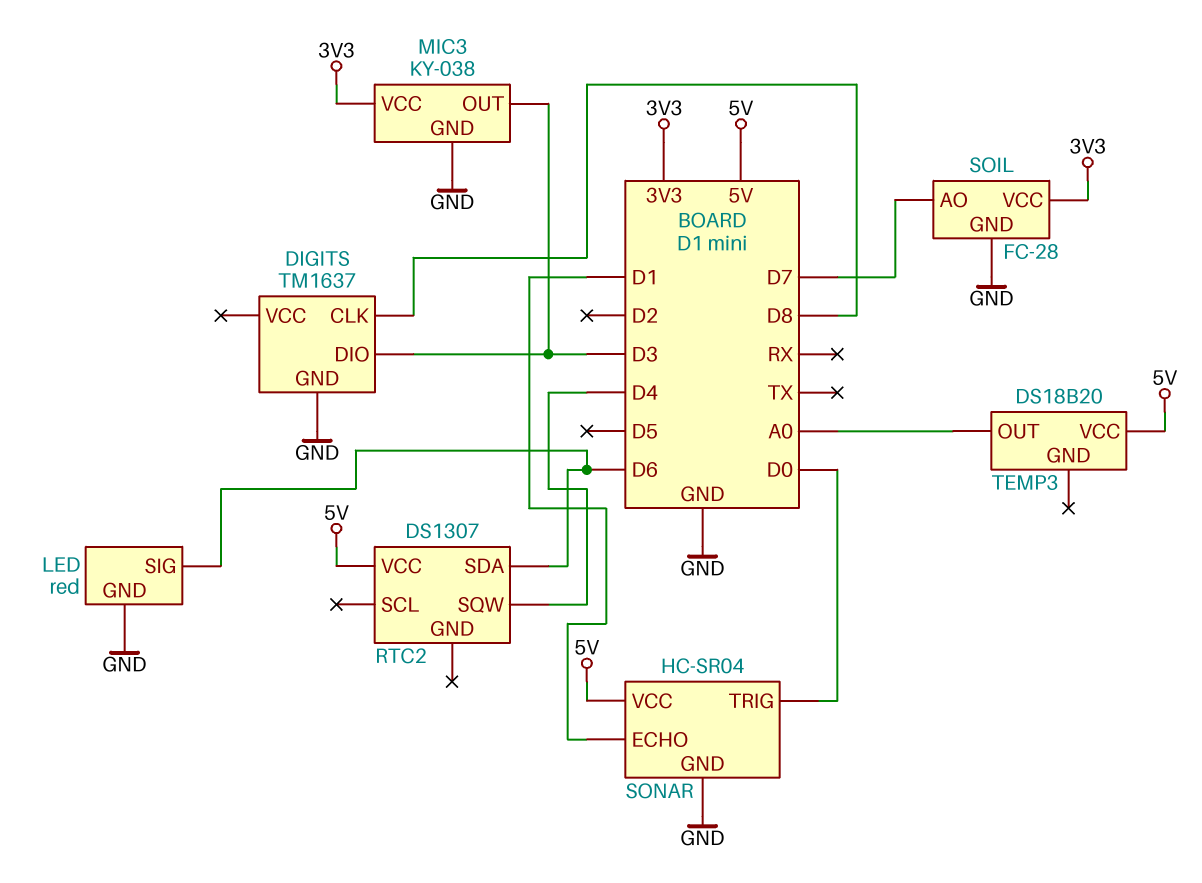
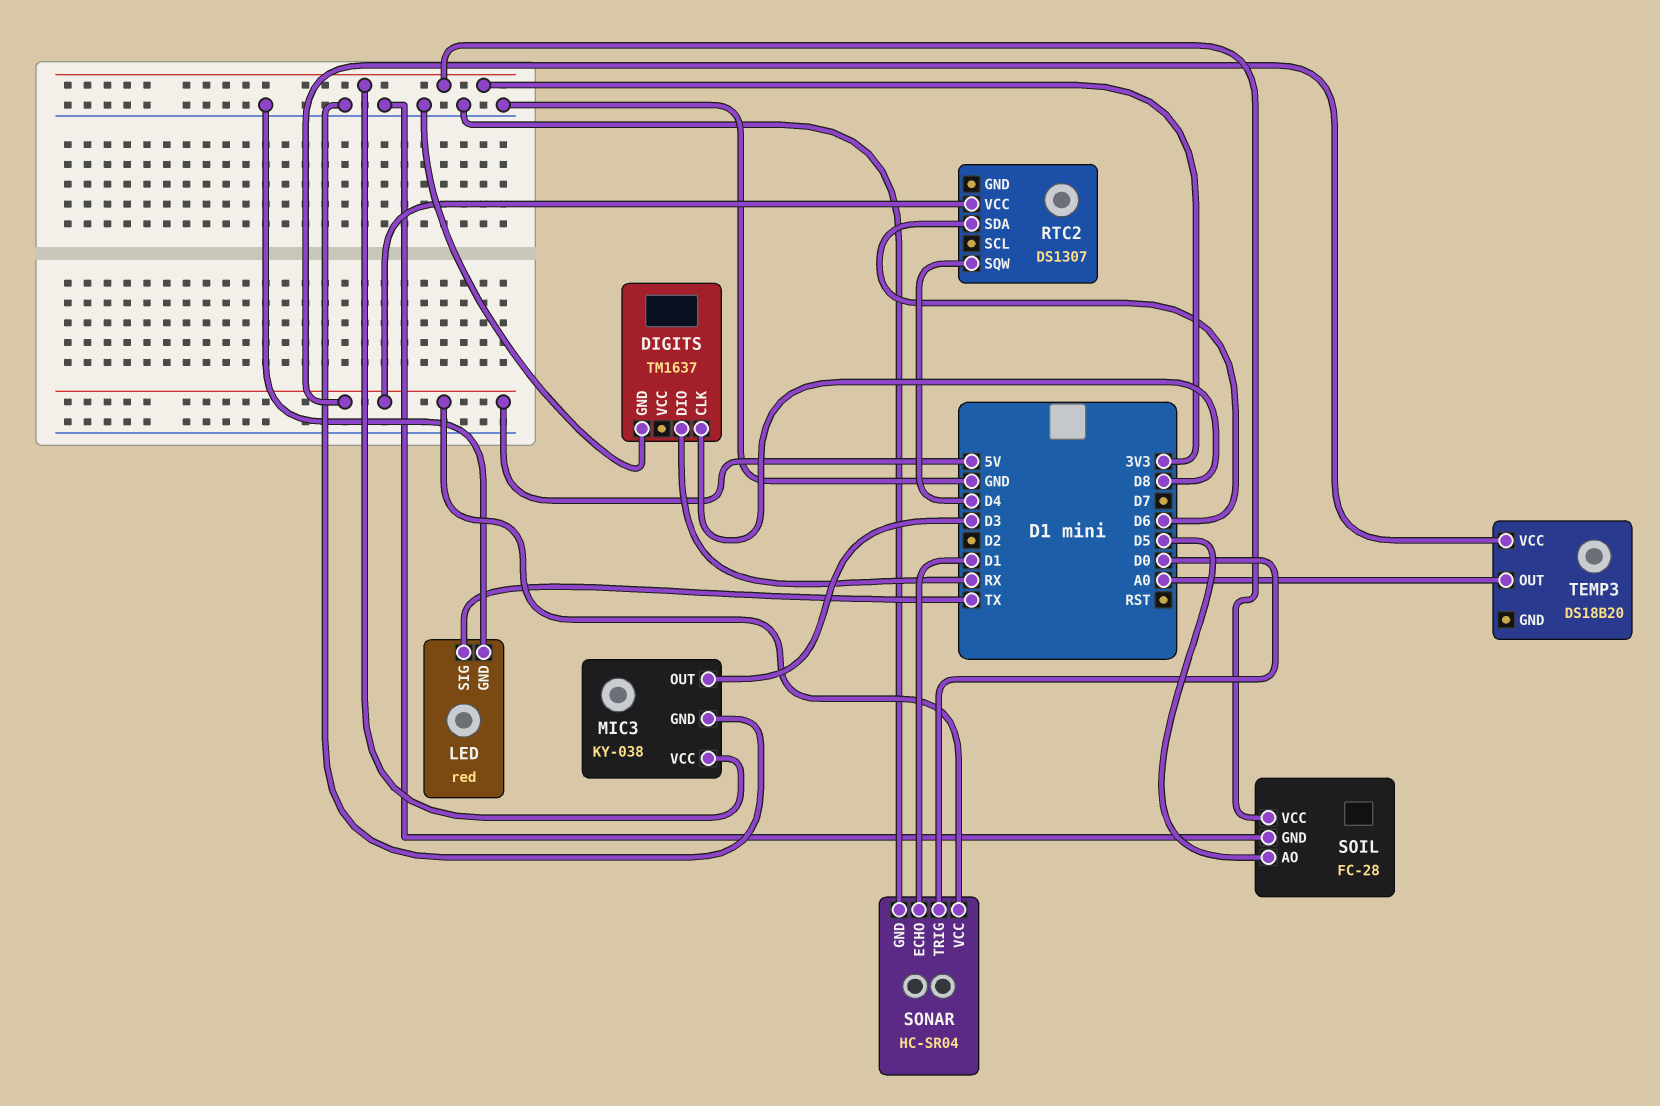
DIGITS pin DIO: D3 -> RX
LED pin SIG: D6 -> TX
SOIL pin AO: D7 -> D5

